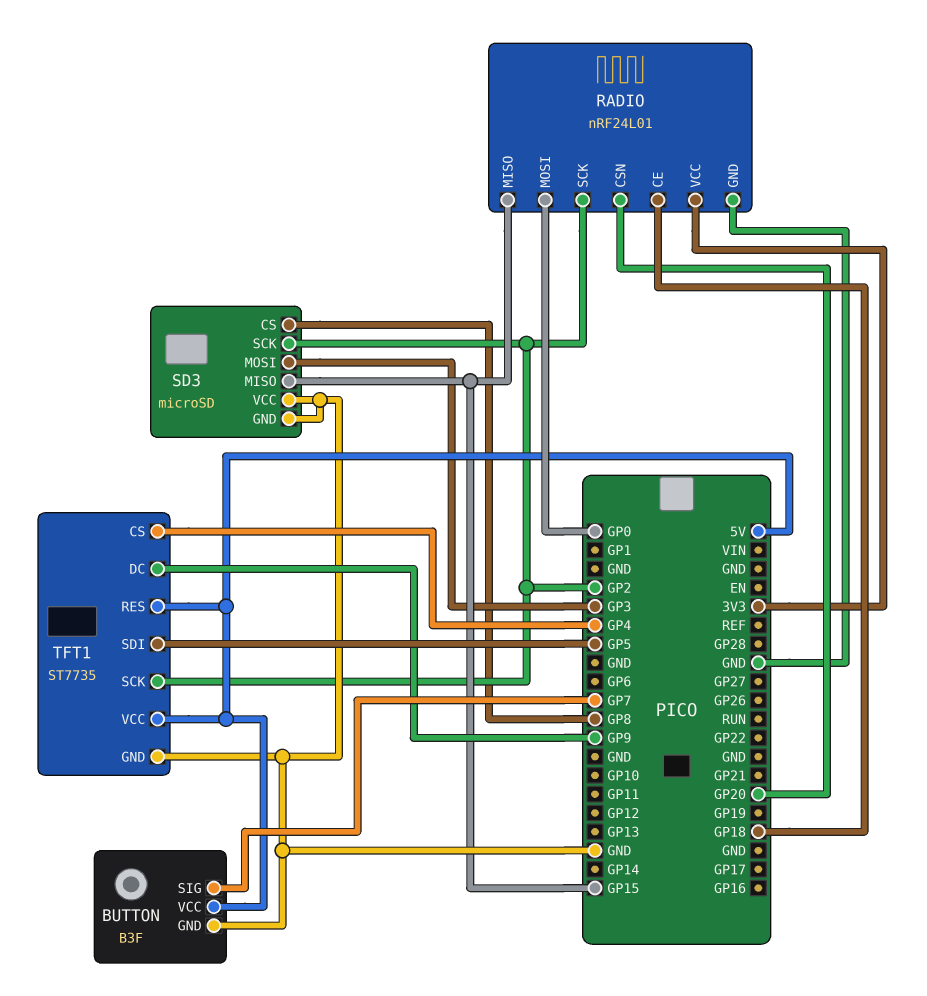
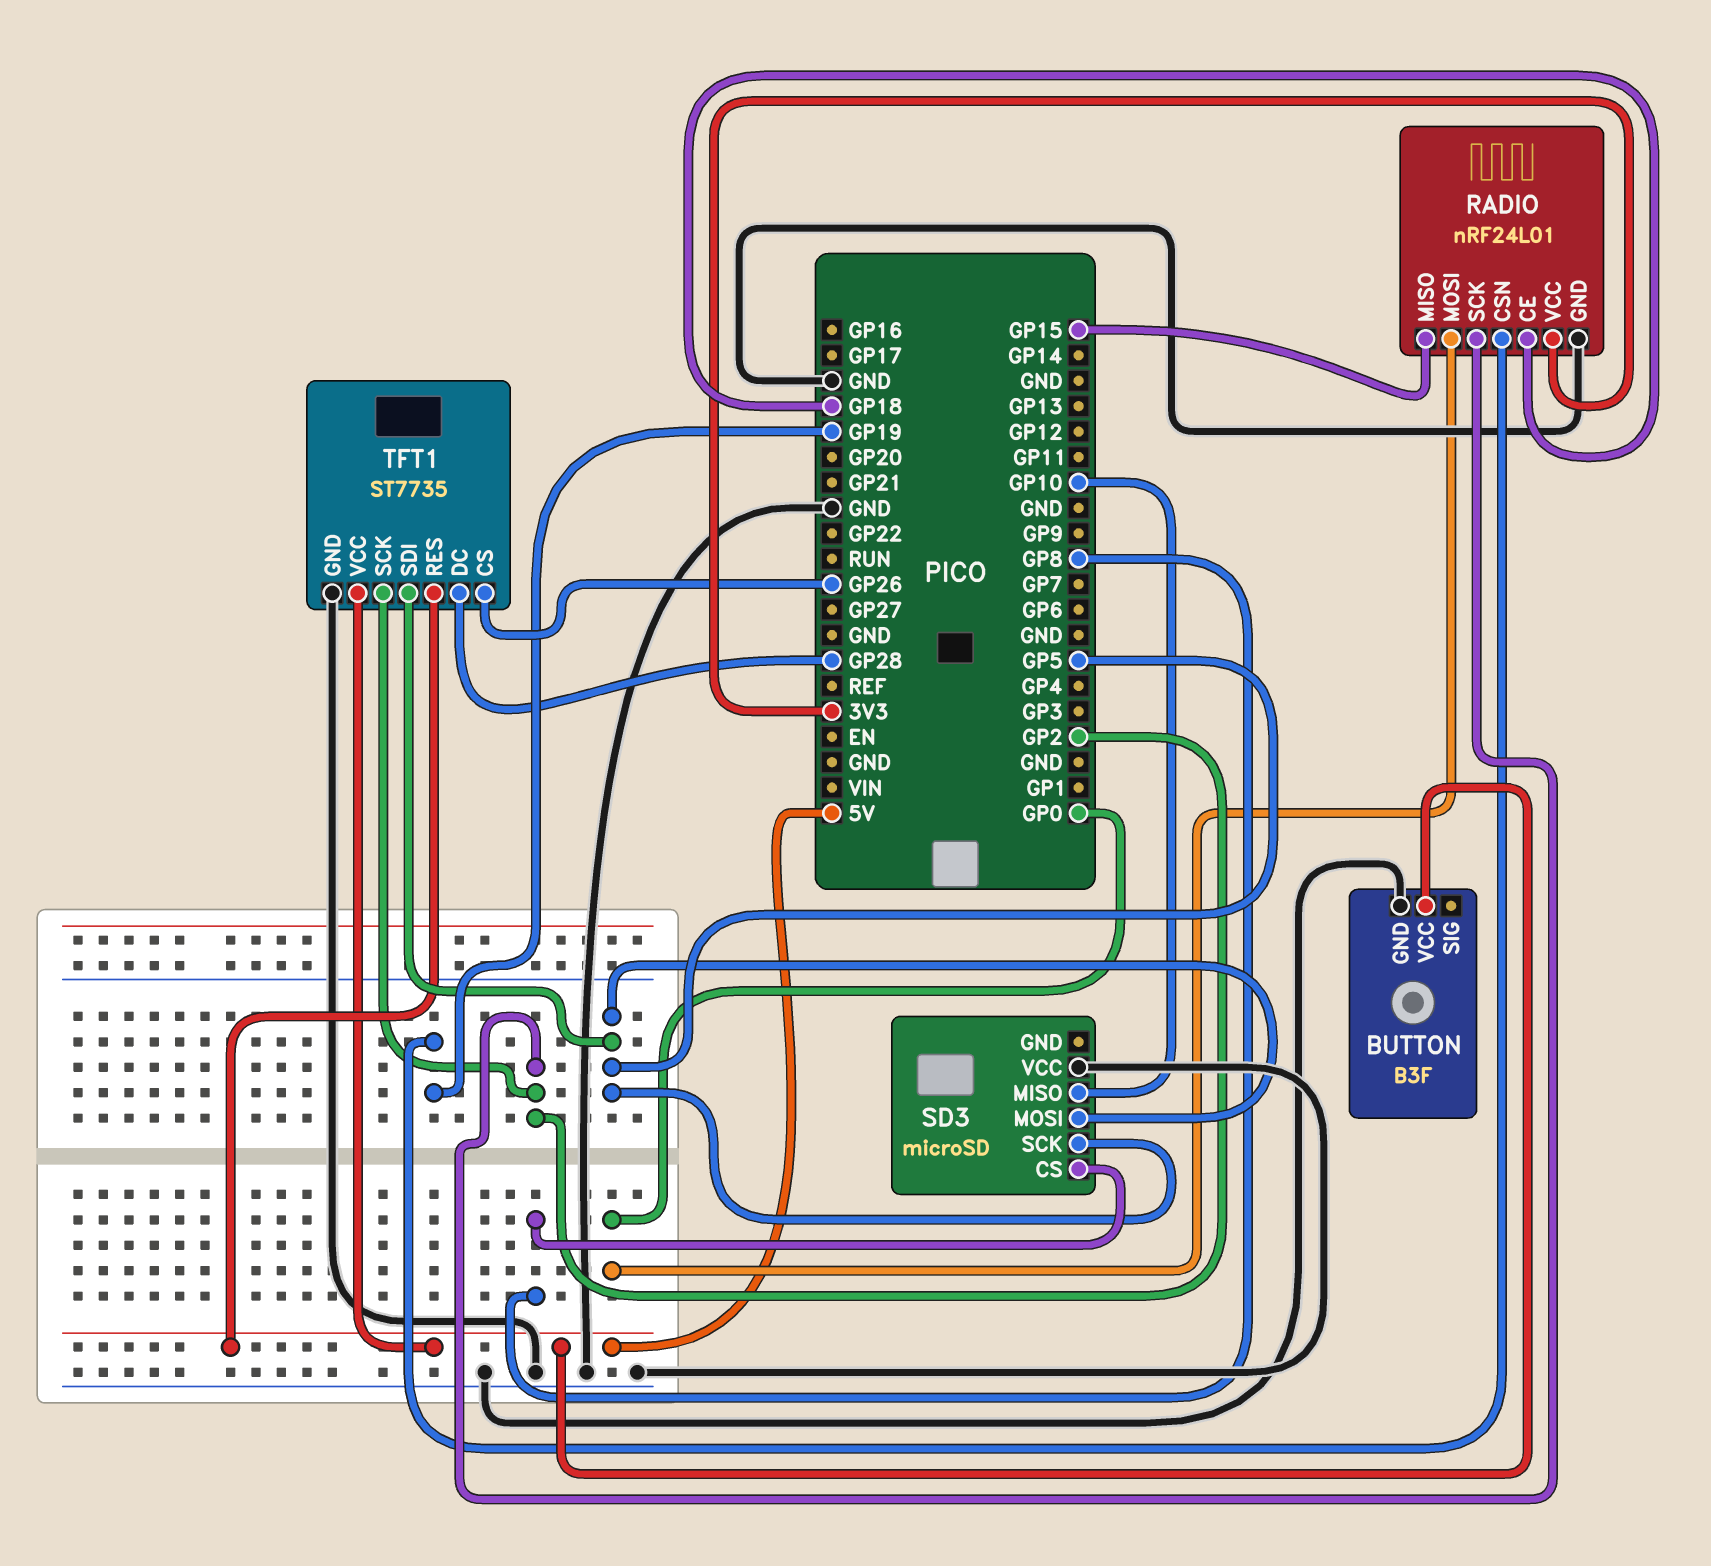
BUTTON pin SIG: GP7 -> none
RADIO pin CSN: GP20 -> GP19
SD3 pin GND: GND -> none
SD3 pin MISO: GP15 -> GP10
SD3 pin MOSI: GP3 -> GP5
SD3 pin SCK: GP2 -> GP5
TFT1 pin CS: GP4 -> GP26
TFT1 pin DC: GP9 -> GP28

